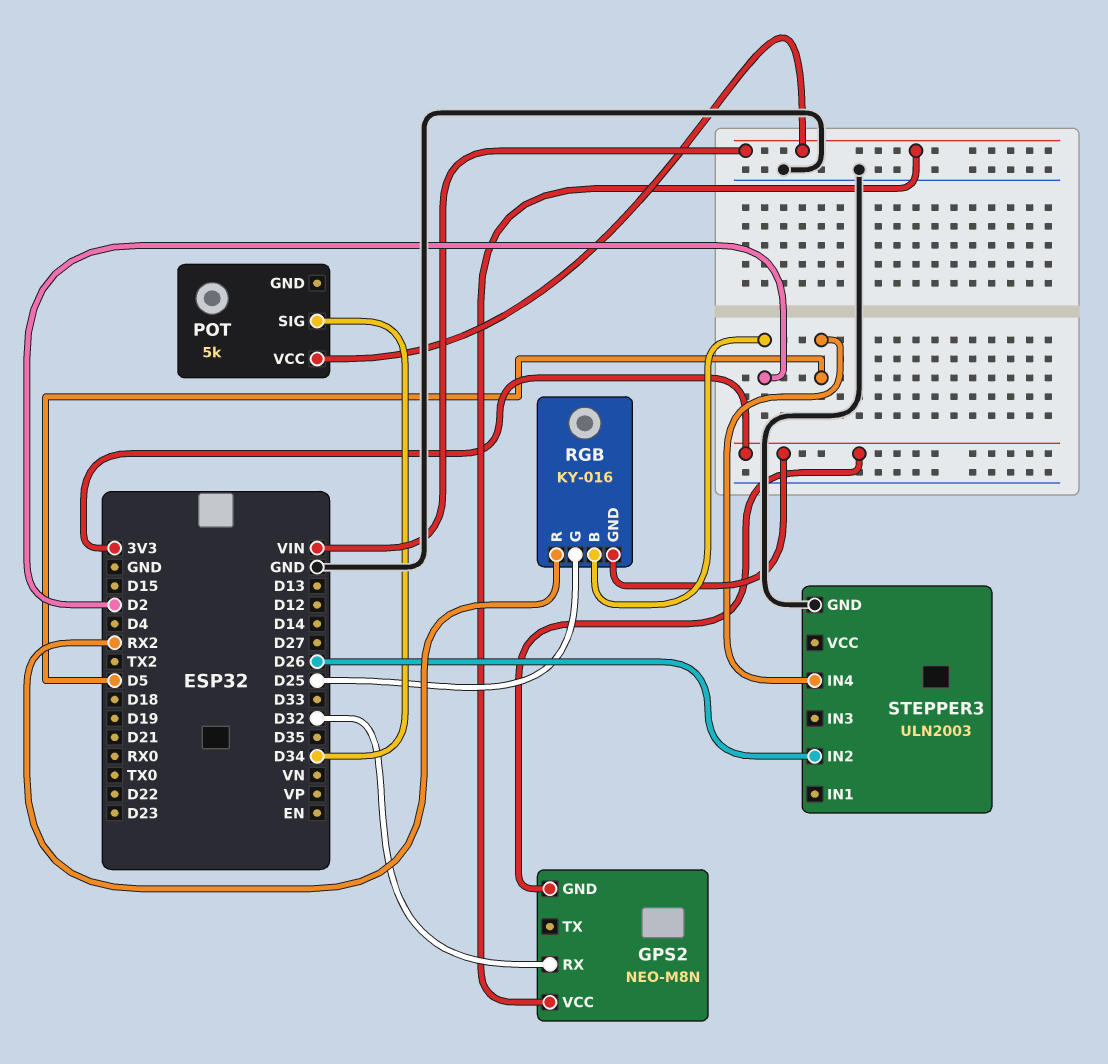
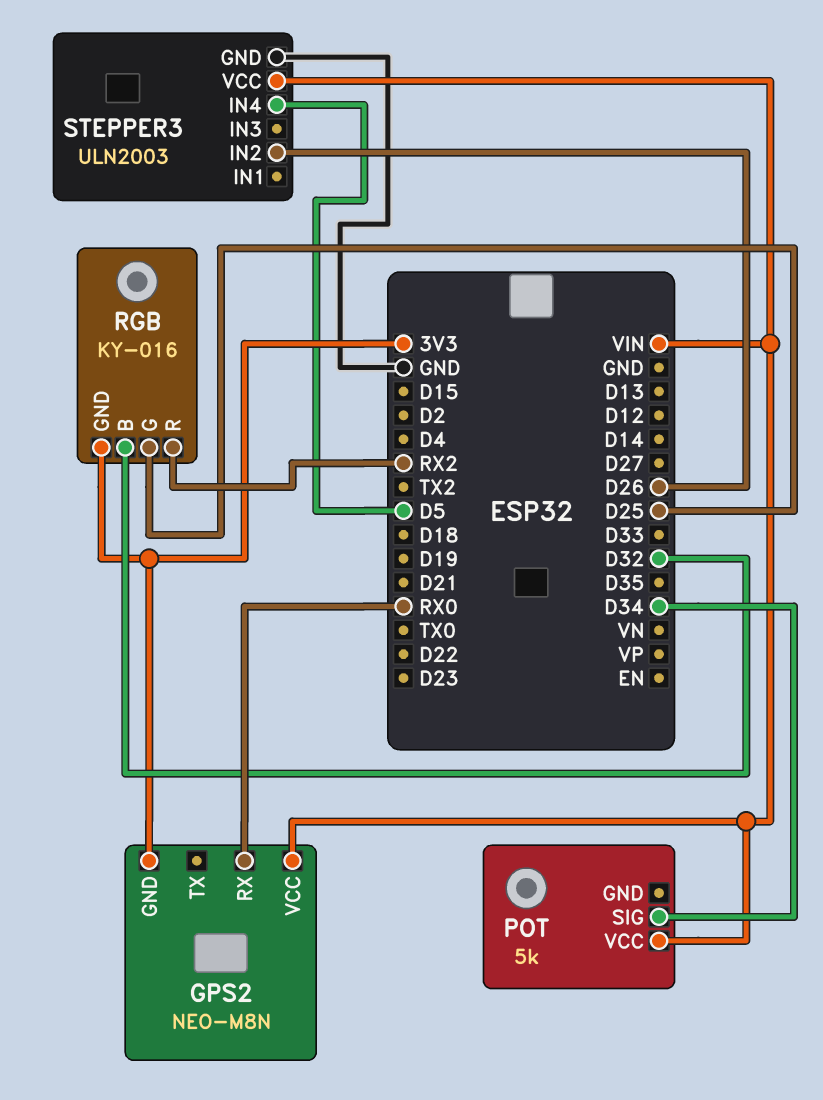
GPS2 pin RX: D32 -> RX0
RGB pin B: D2 -> D32
STEPPER3 pin VCC: none -> VIN

